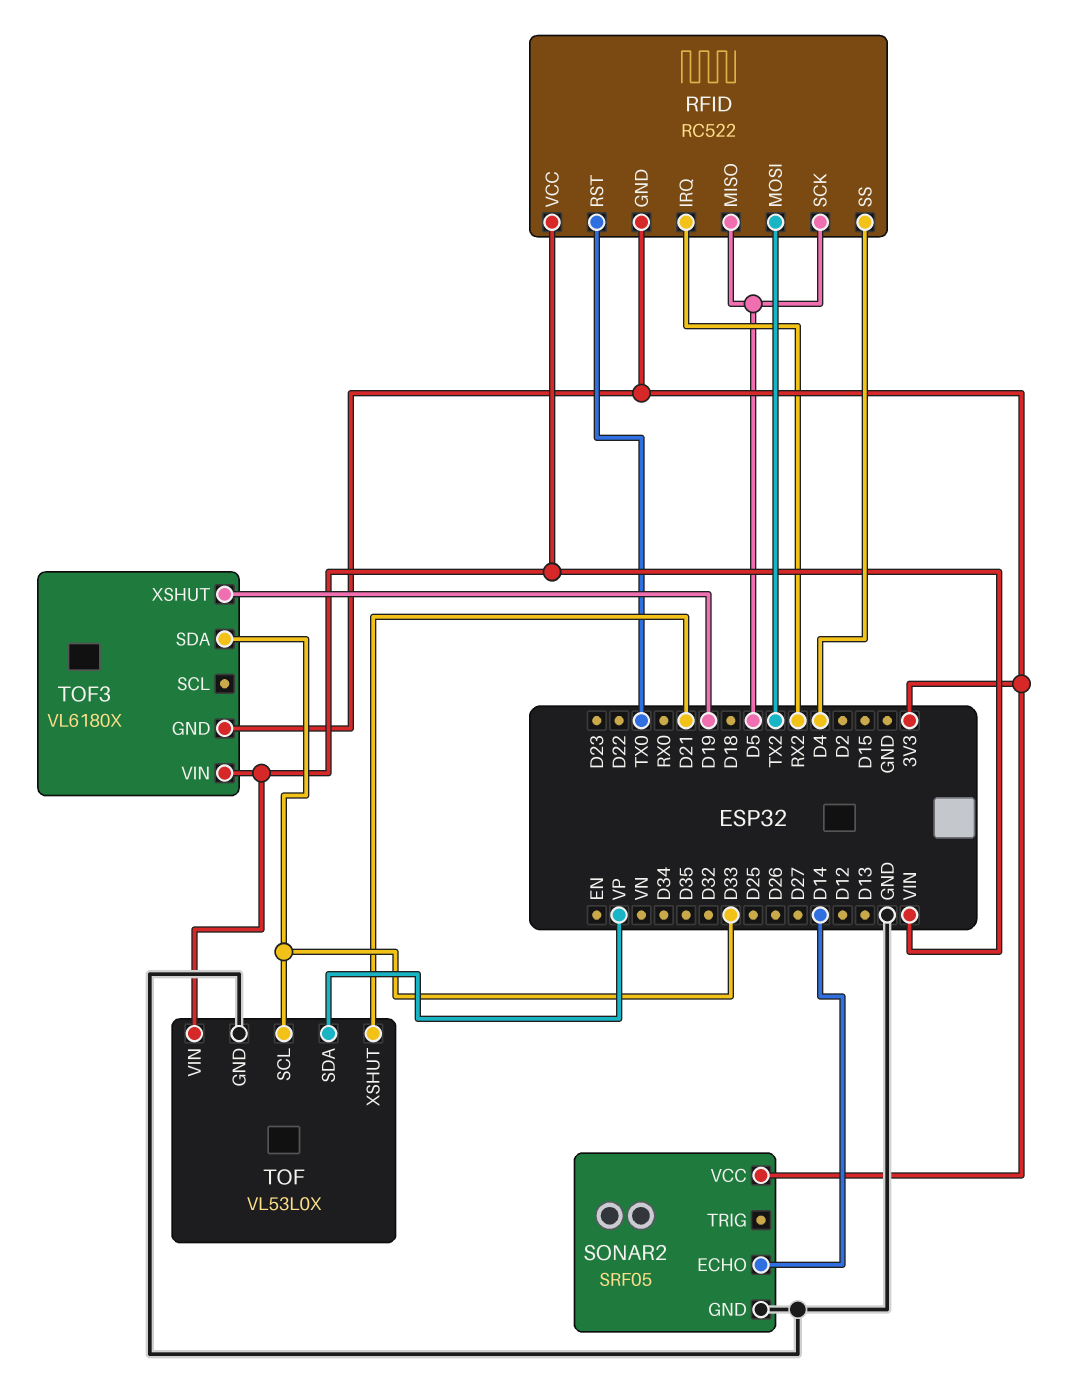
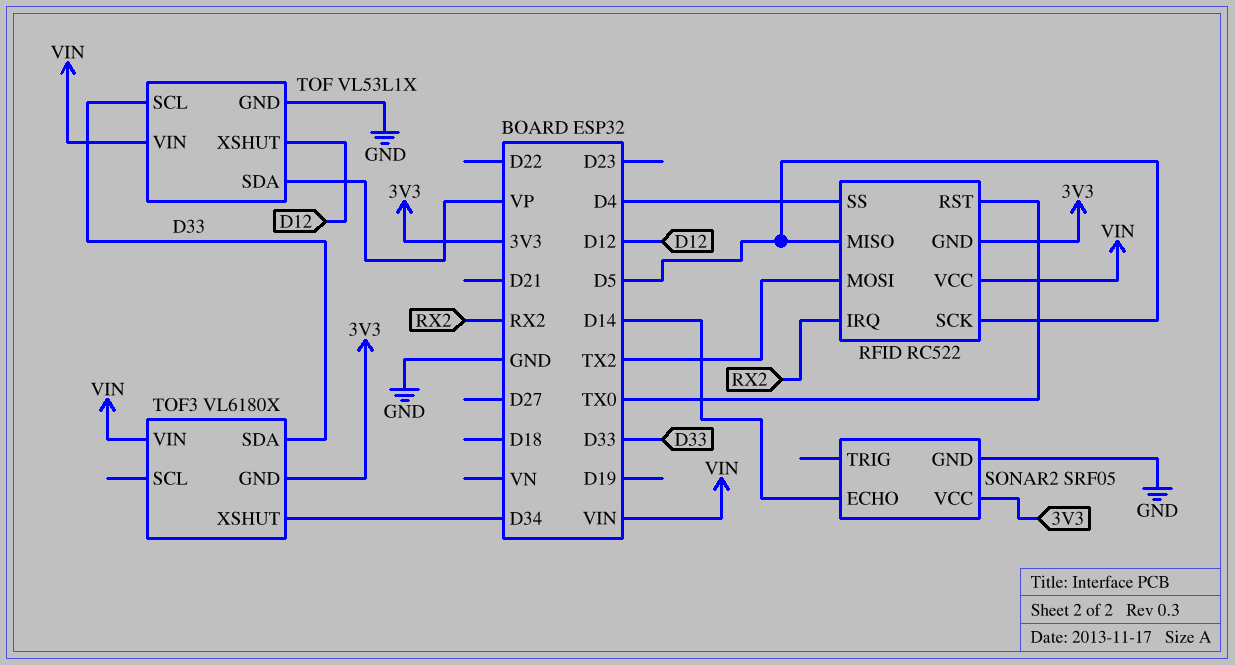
TOF: VL53L0X -> VL53L1X
TOF pin XSHUT: D21 -> D12
TOF3 pin XSHUT: D19 -> D34

